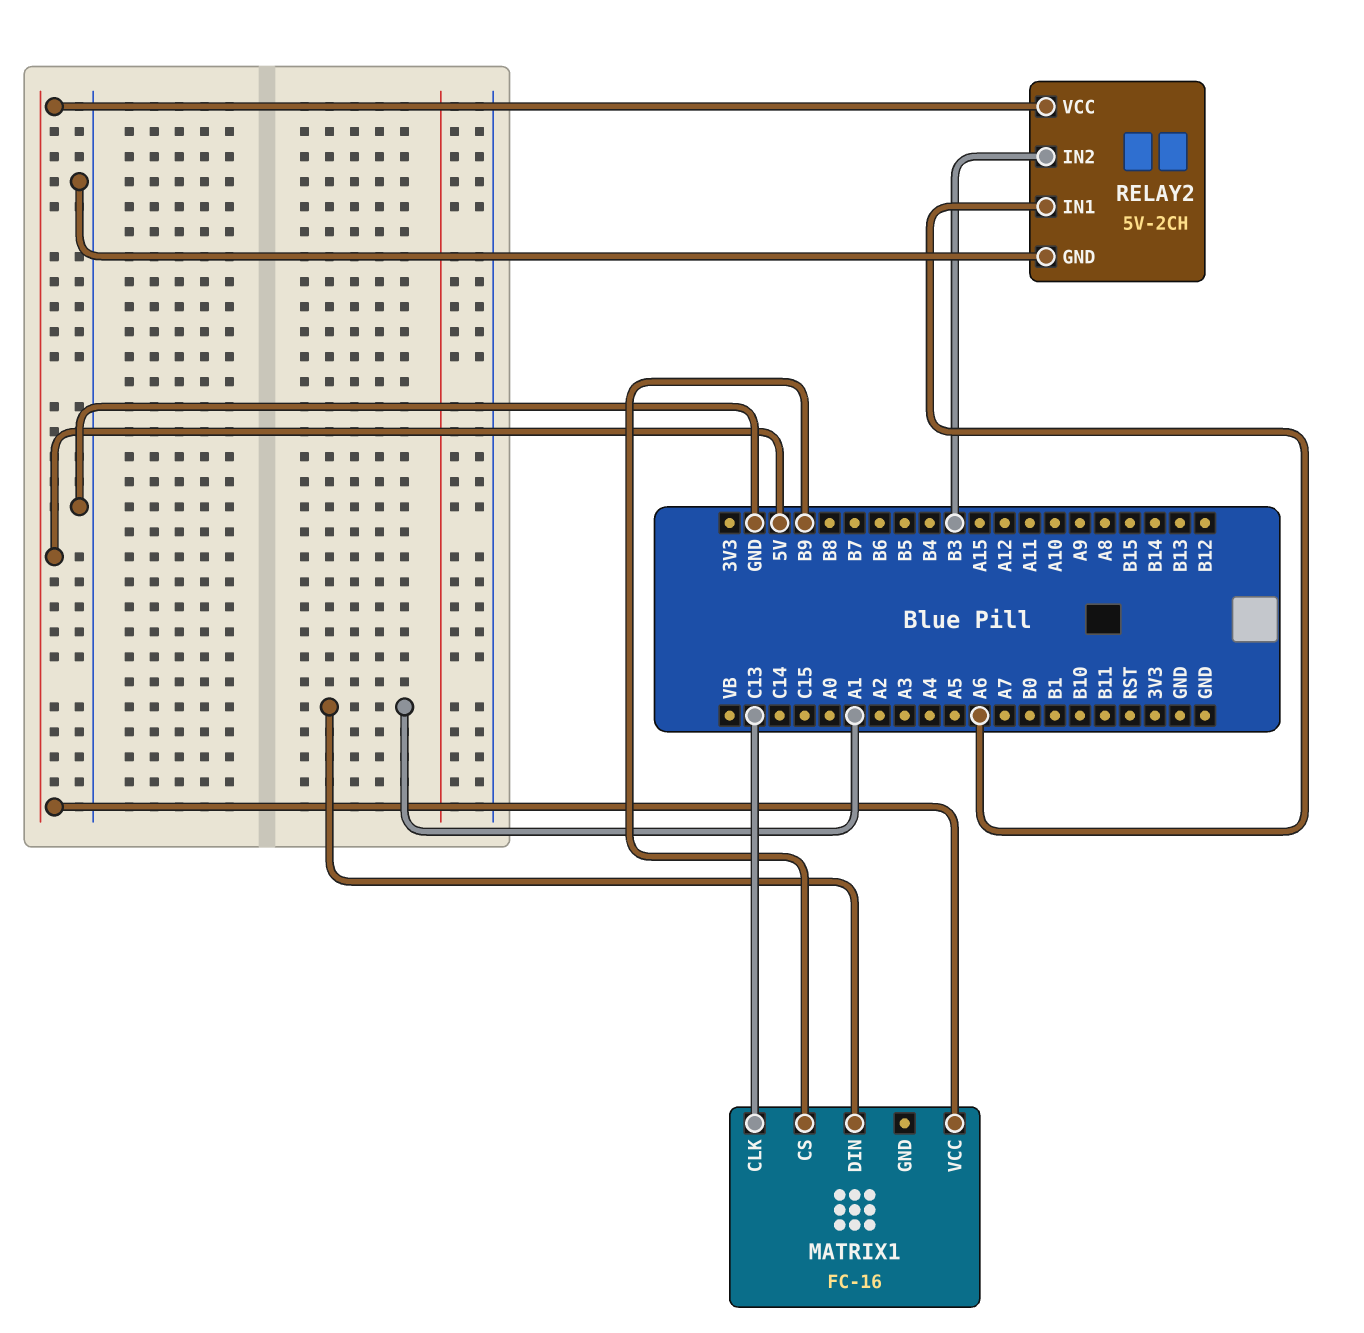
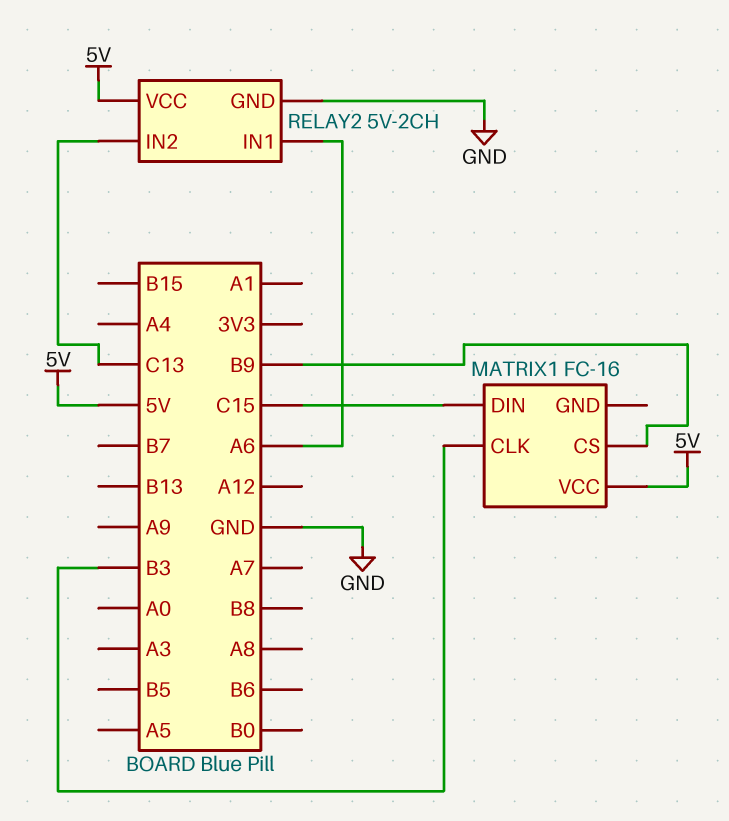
MATRIX1 pin CLK: C13 -> B3
MATRIX1 pin DIN: A1 -> C15
RELAY2 pin IN2: B3 -> C13

